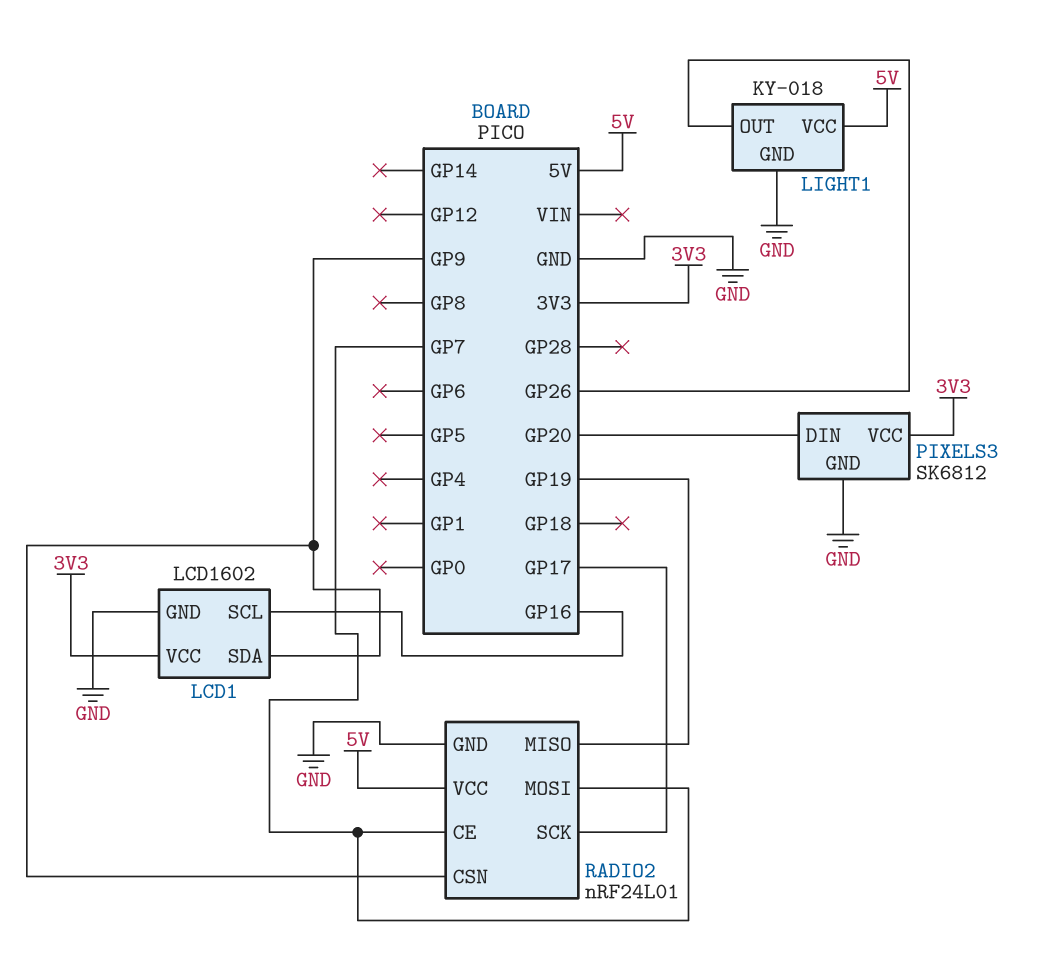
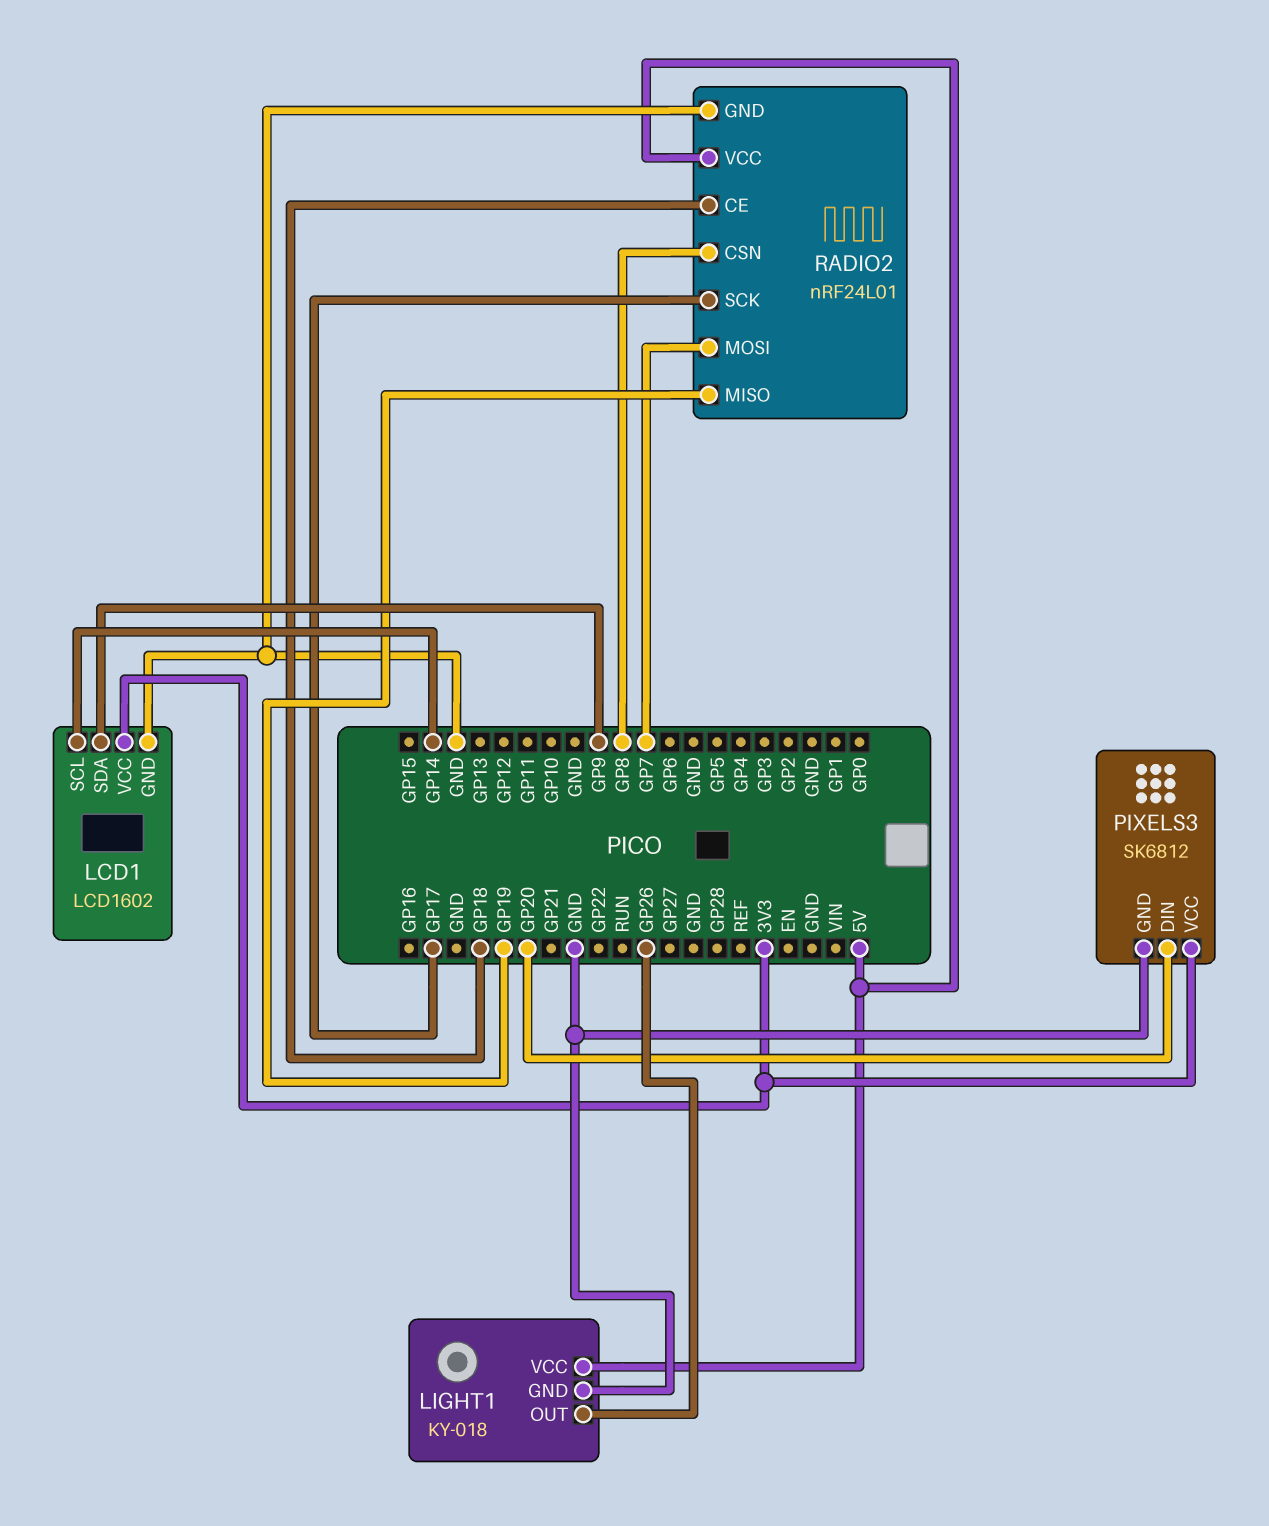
LCD1 pin SCL: GP16 -> GP14
RADIO2 pin CE: GP7 -> GP18
RADIO2 pin CSN: GP9 -> GP8

